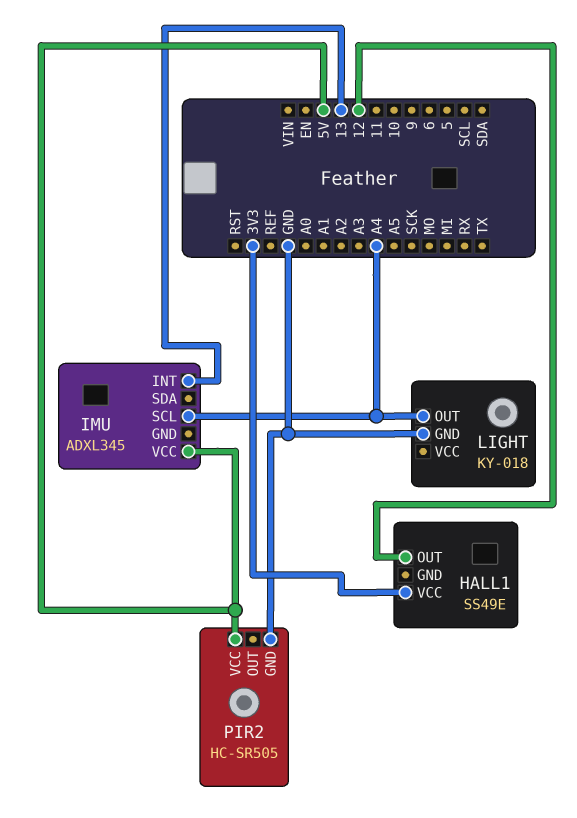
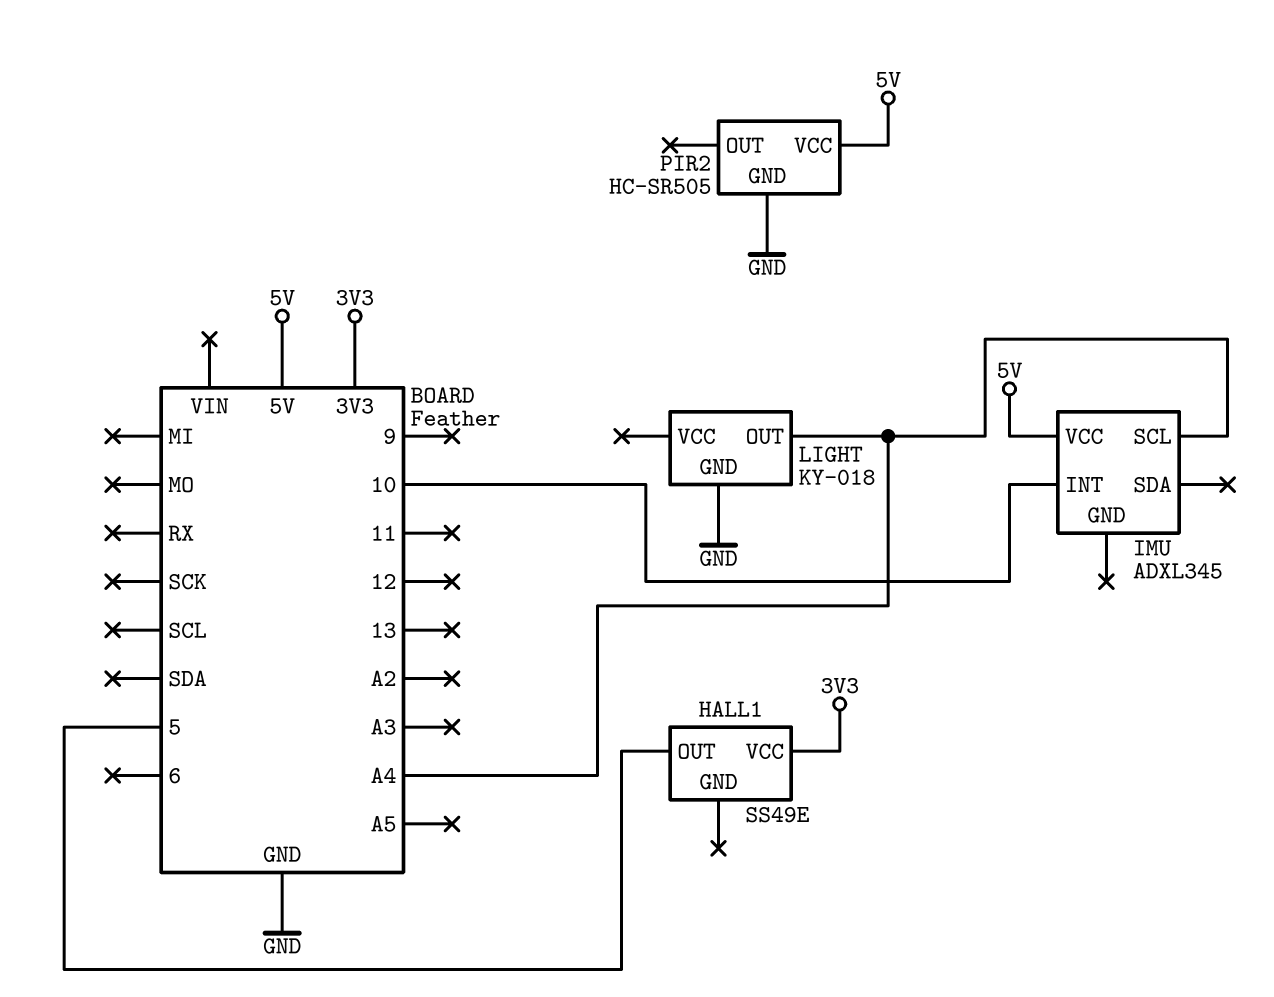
HALL1 pin OUT: 12 -> 5
IMU pin INT: 13 -> 10

